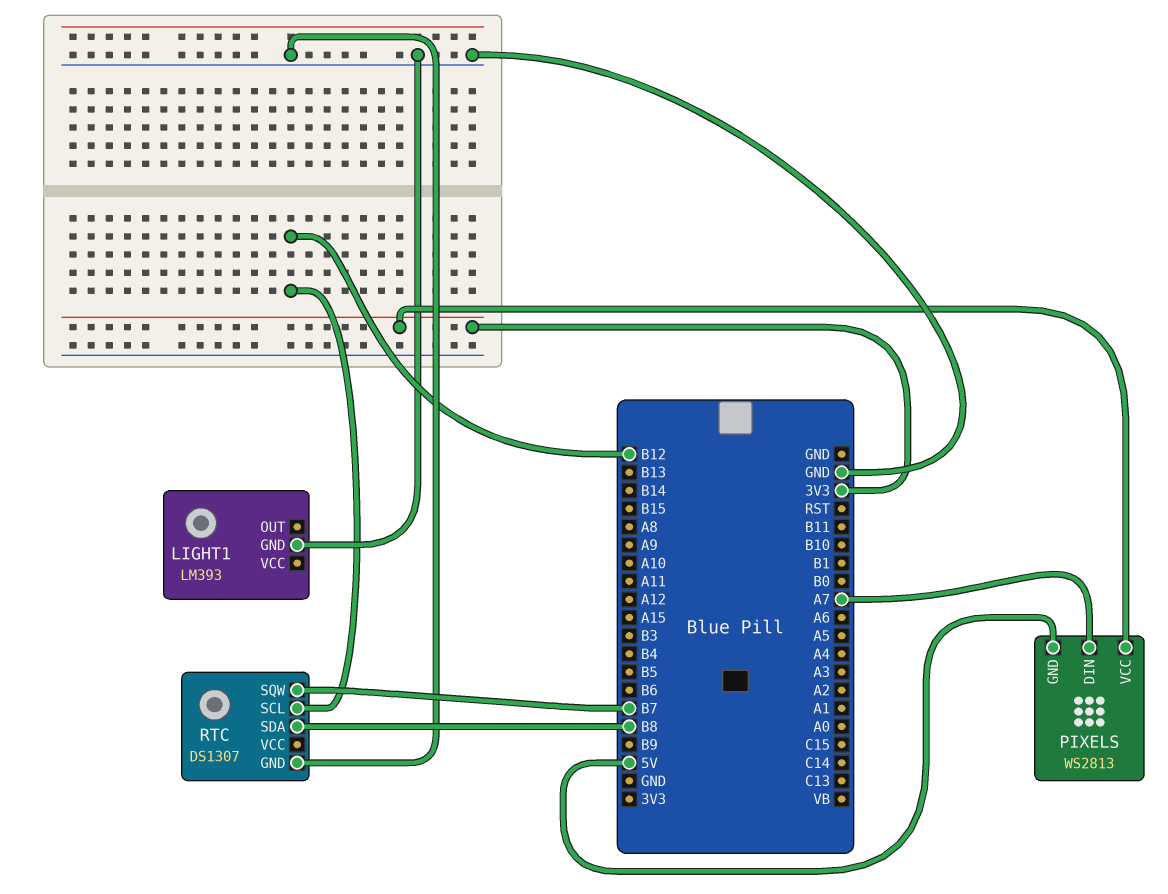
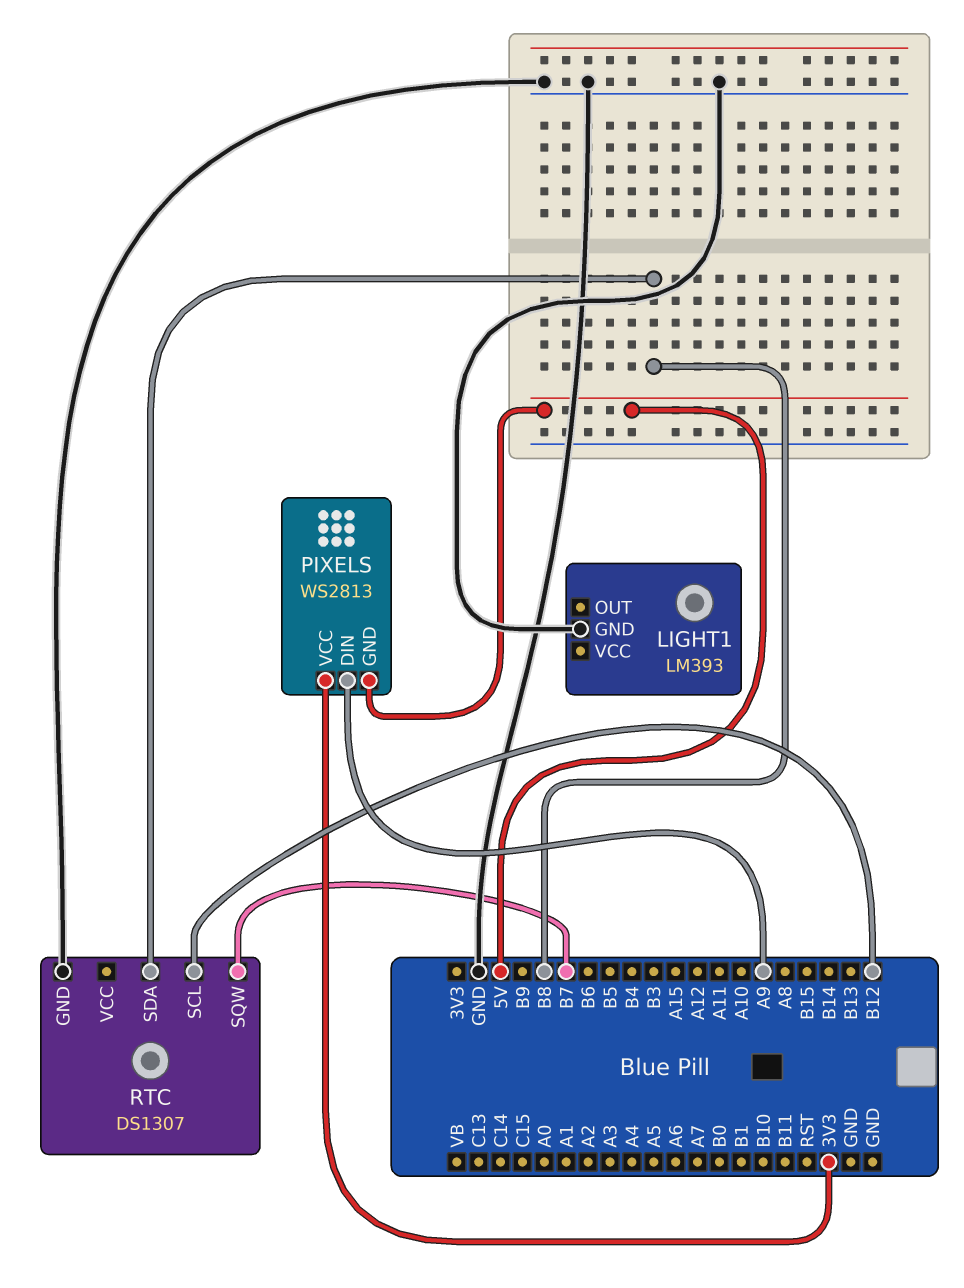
PIXELS pin DIN: A7 -> A9

